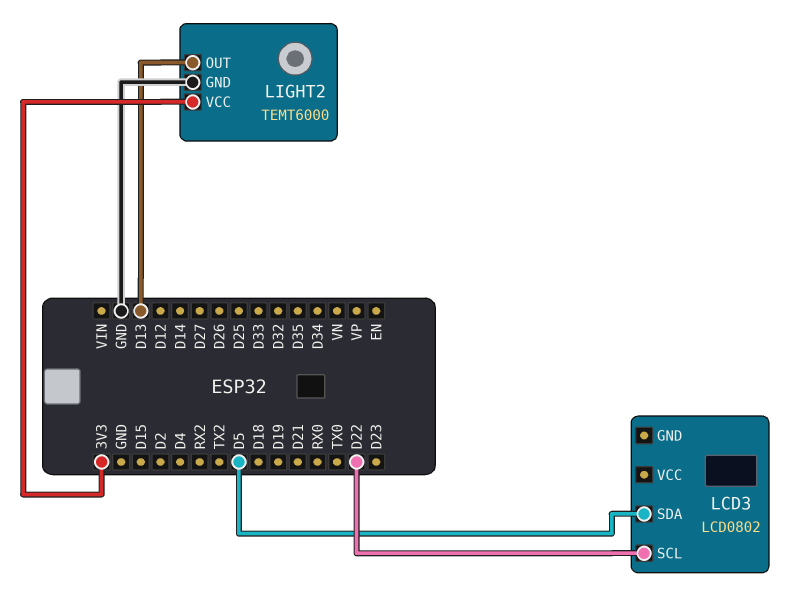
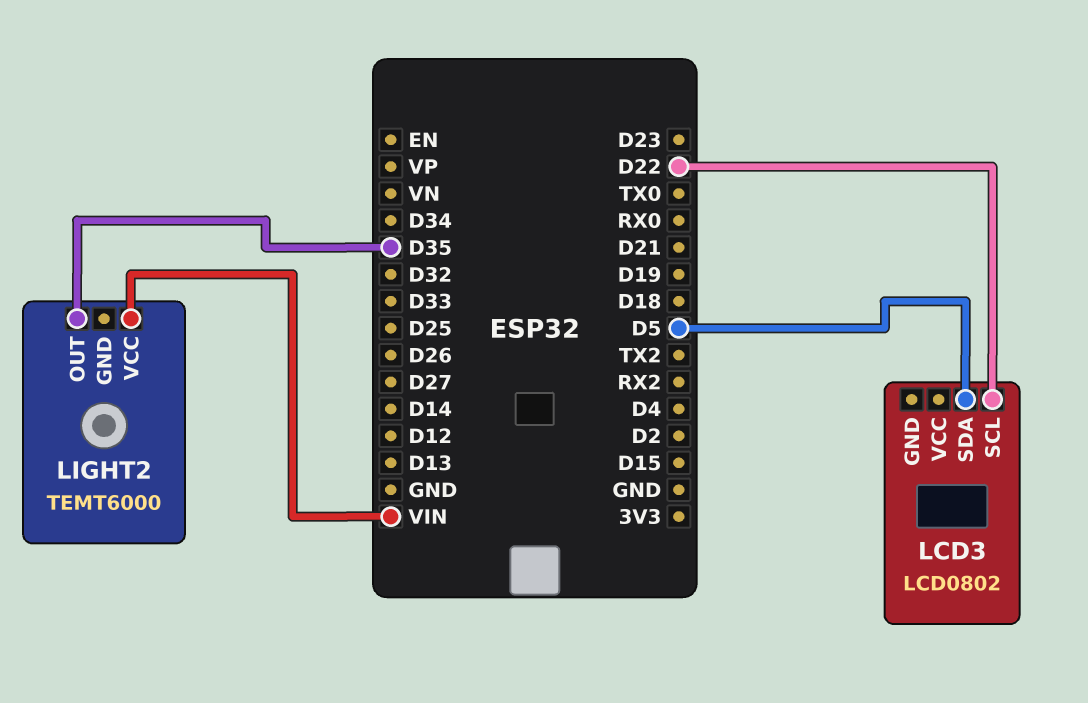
LIGHT2 pin GND: GND -> none
LIGHT2 pin OUT: D13 -> D35
LIGHT2 pin VCC: 3V3 -> VIN

